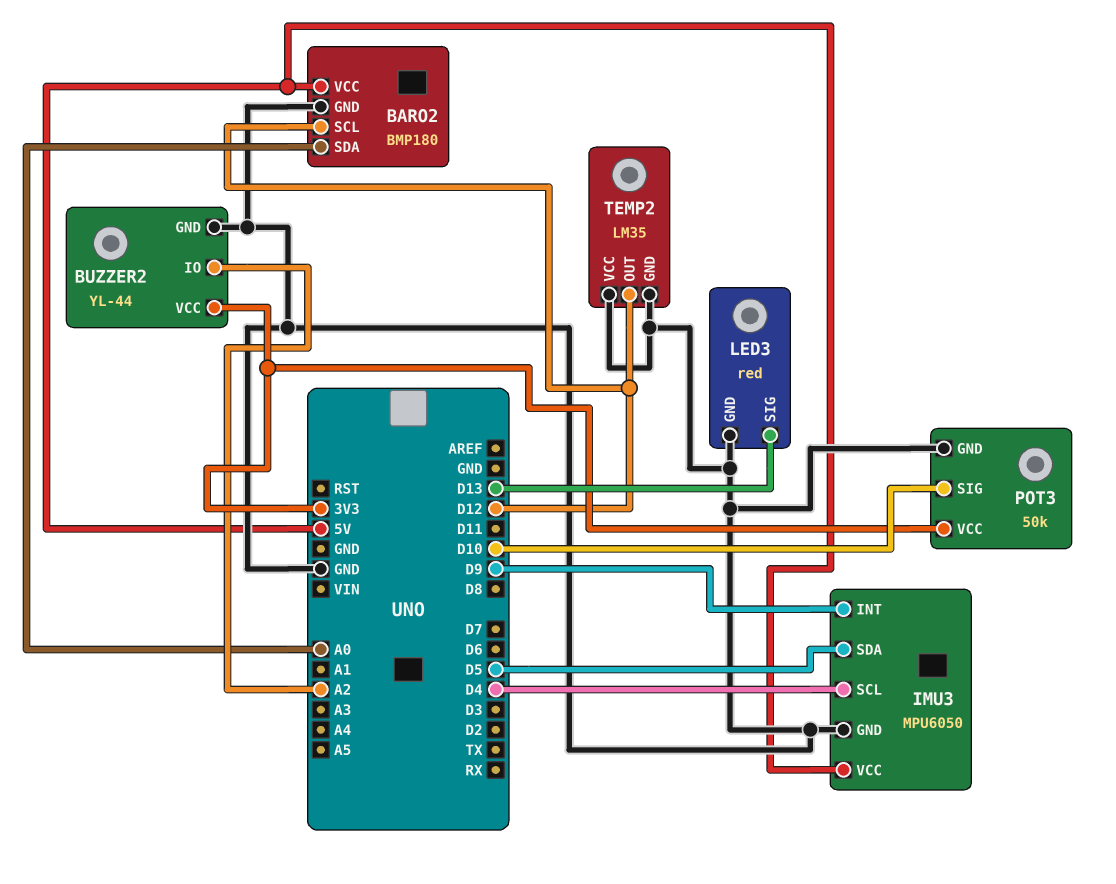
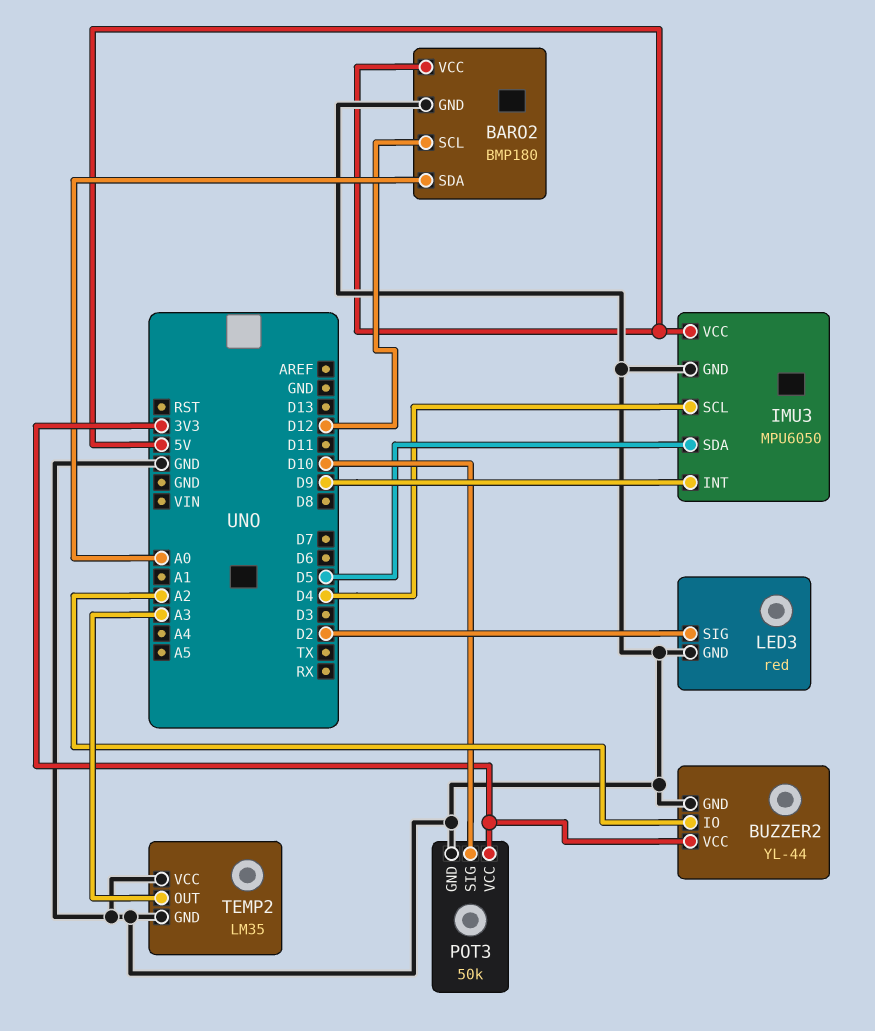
LED3 pin SIG: D13 -> D2
TEMP2 pin OUT: D12 -> A3

